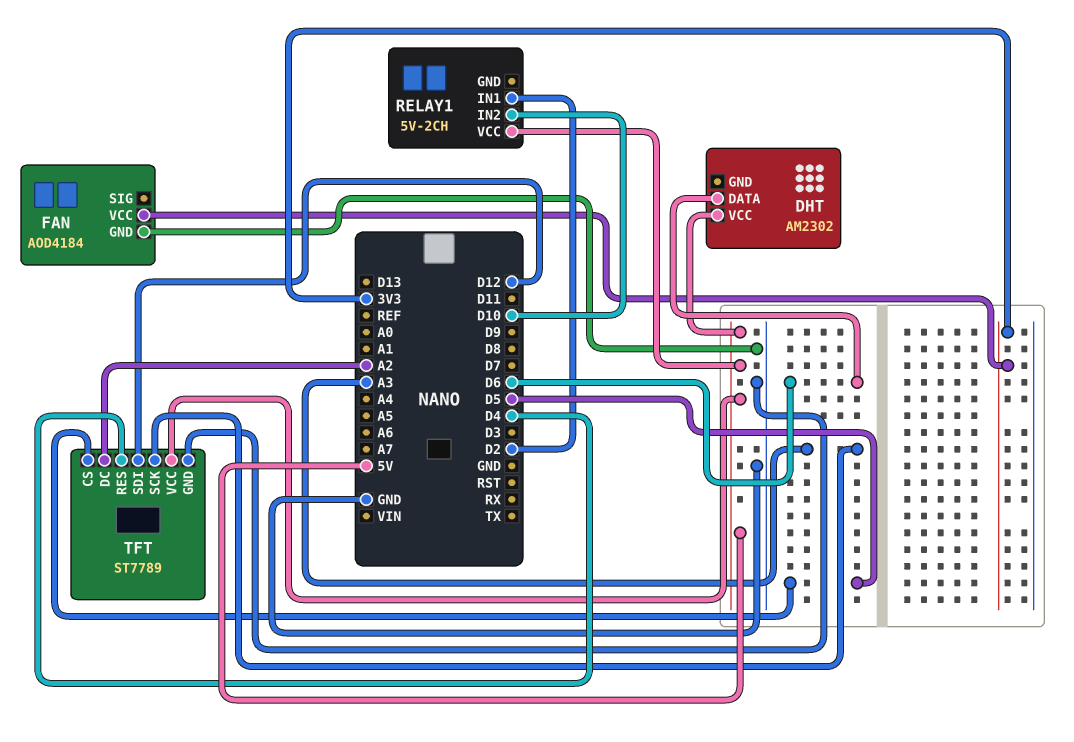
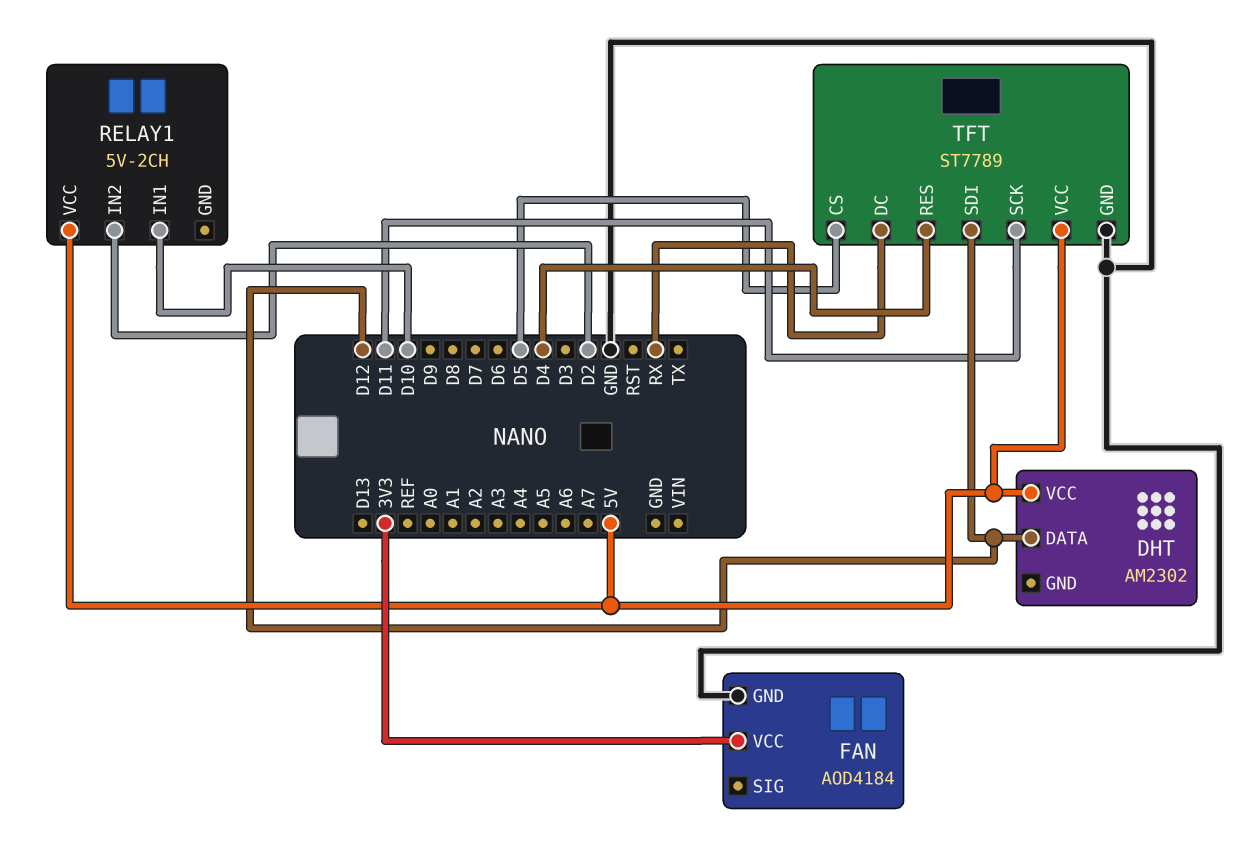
DHT pin DATA: D6 -> D12
RELAY1 pin IN1: D2 -> D10
RELAY1 pin IN2: D10 -> D2
TFT pin DC: A2 -> RX
TFT pin SCK: A3 -> D11

